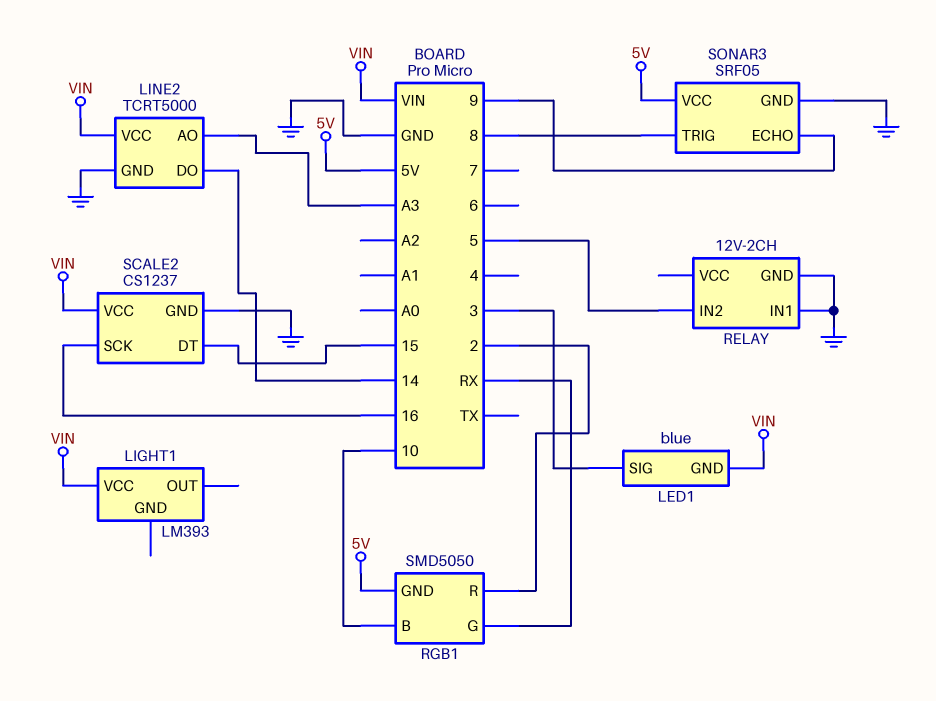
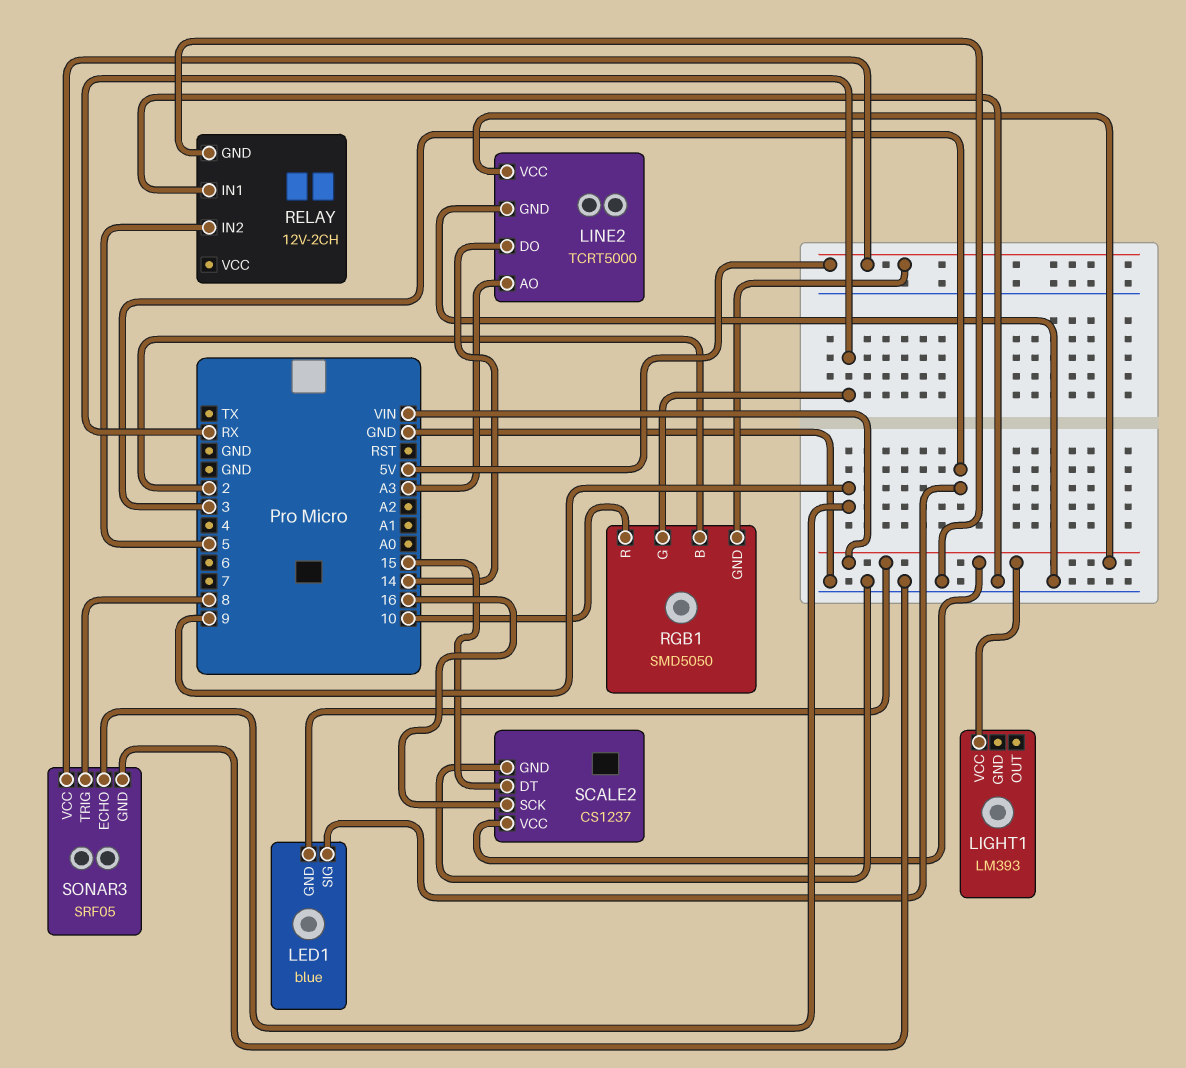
RGB1 pin B: 10 -> 2
RGB1 pin R: 2 -> 10

